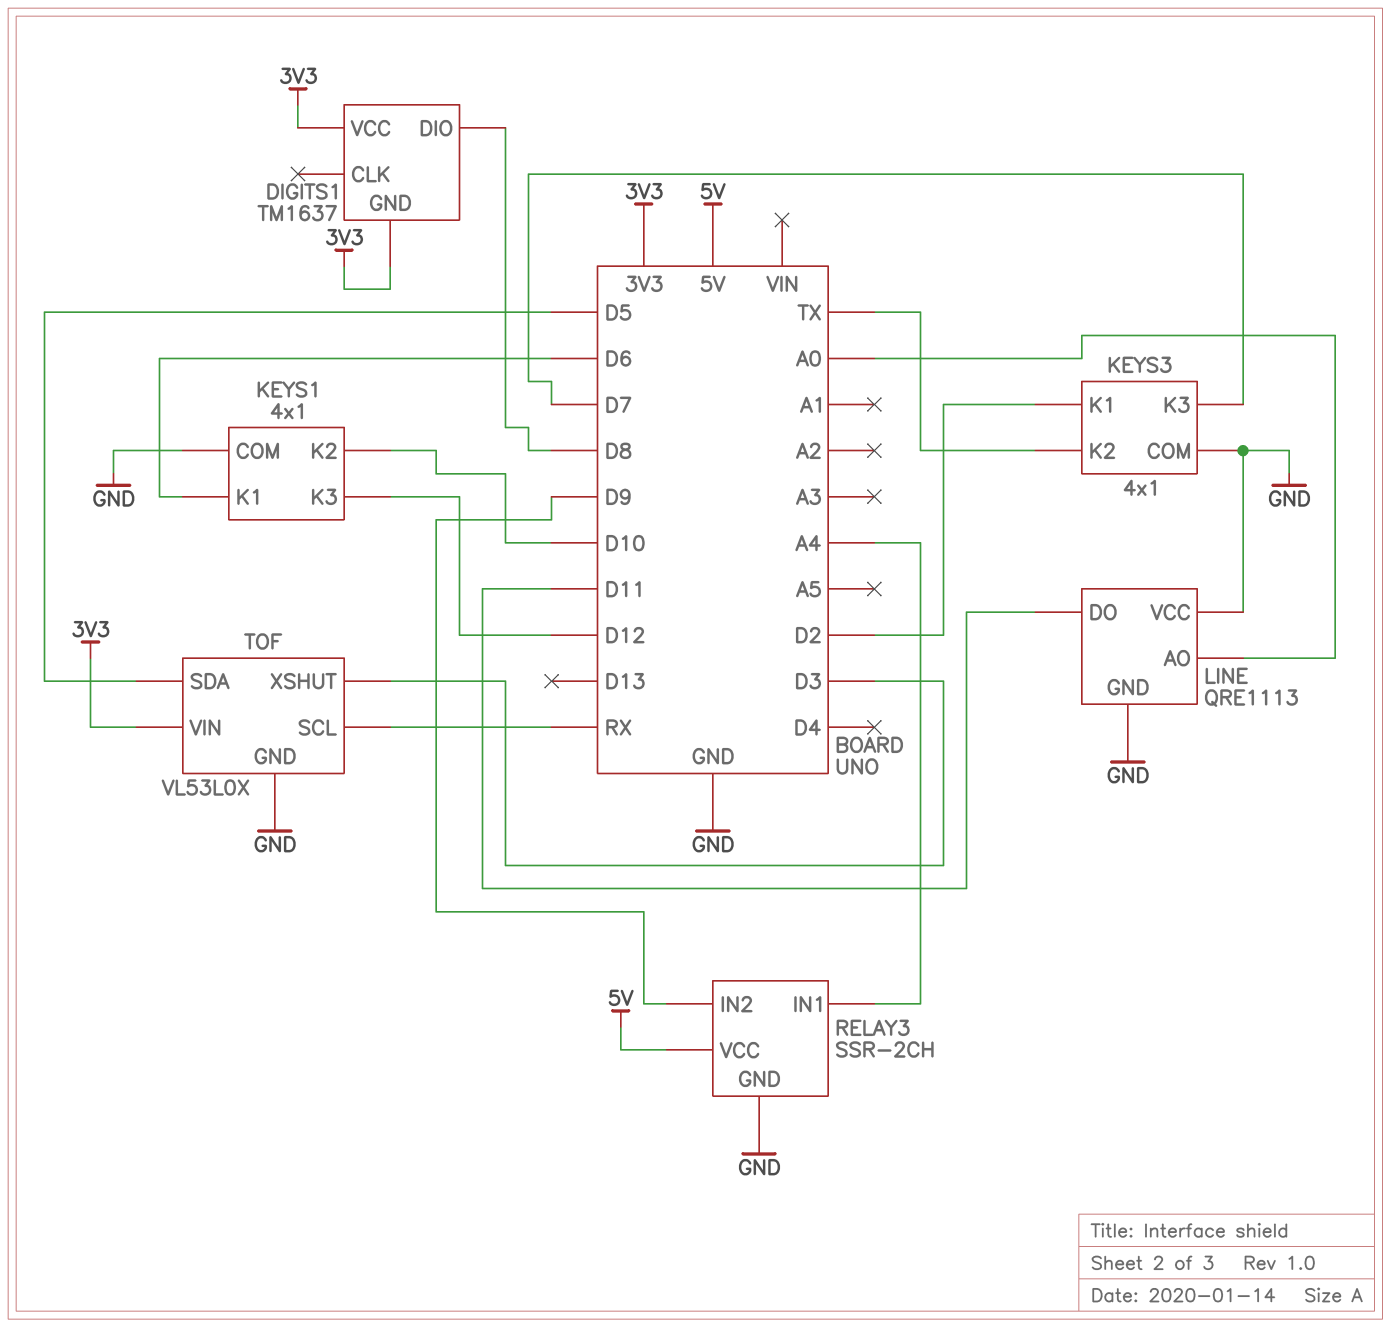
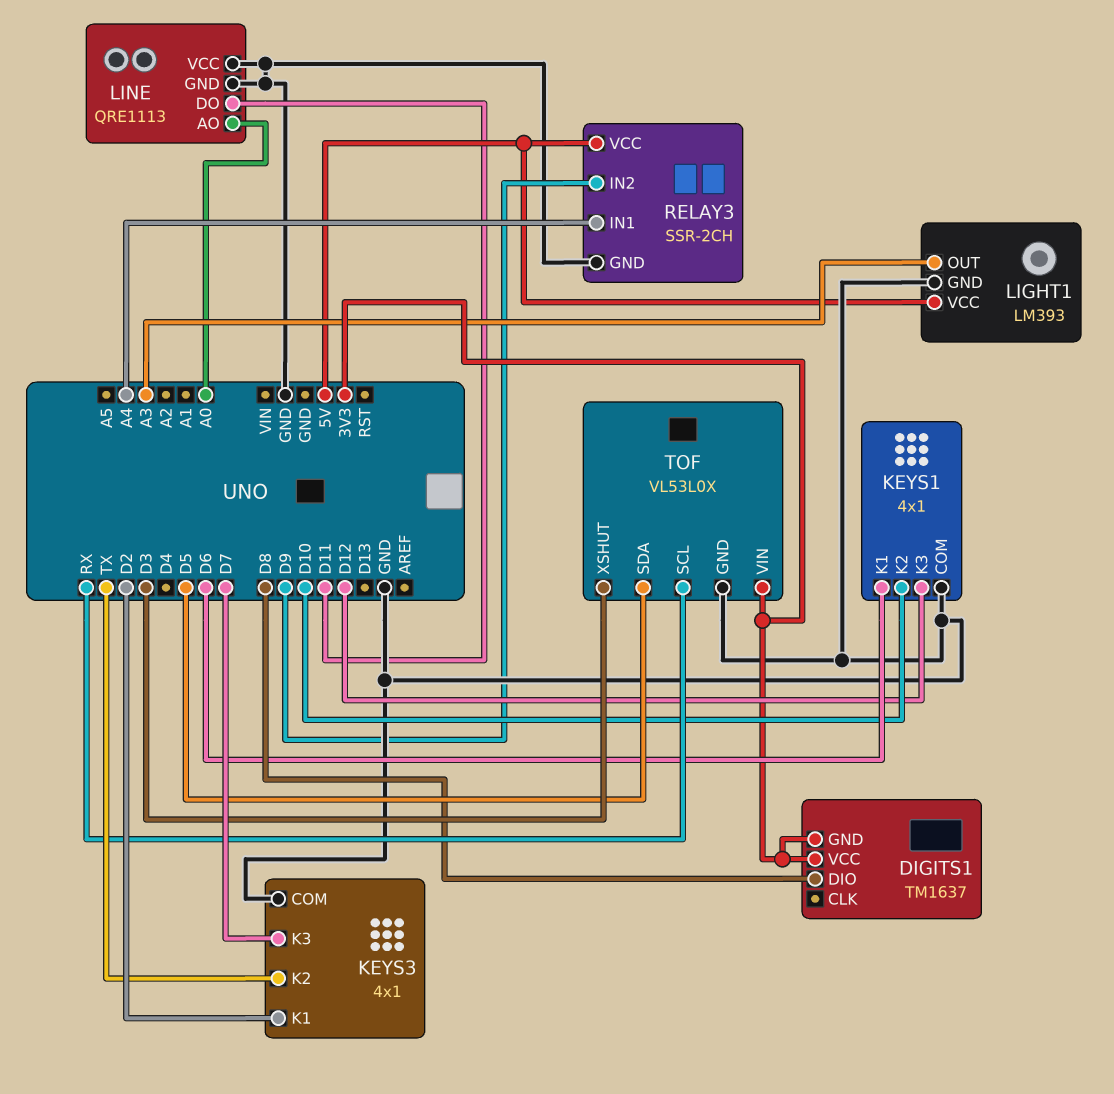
LIGHT1: none -> LM393
LIGHT1 pin GND: none -> GND
LIGHT1 pin OUT: none -> A3
LIGHT1 pin VCC: none -> 5V

